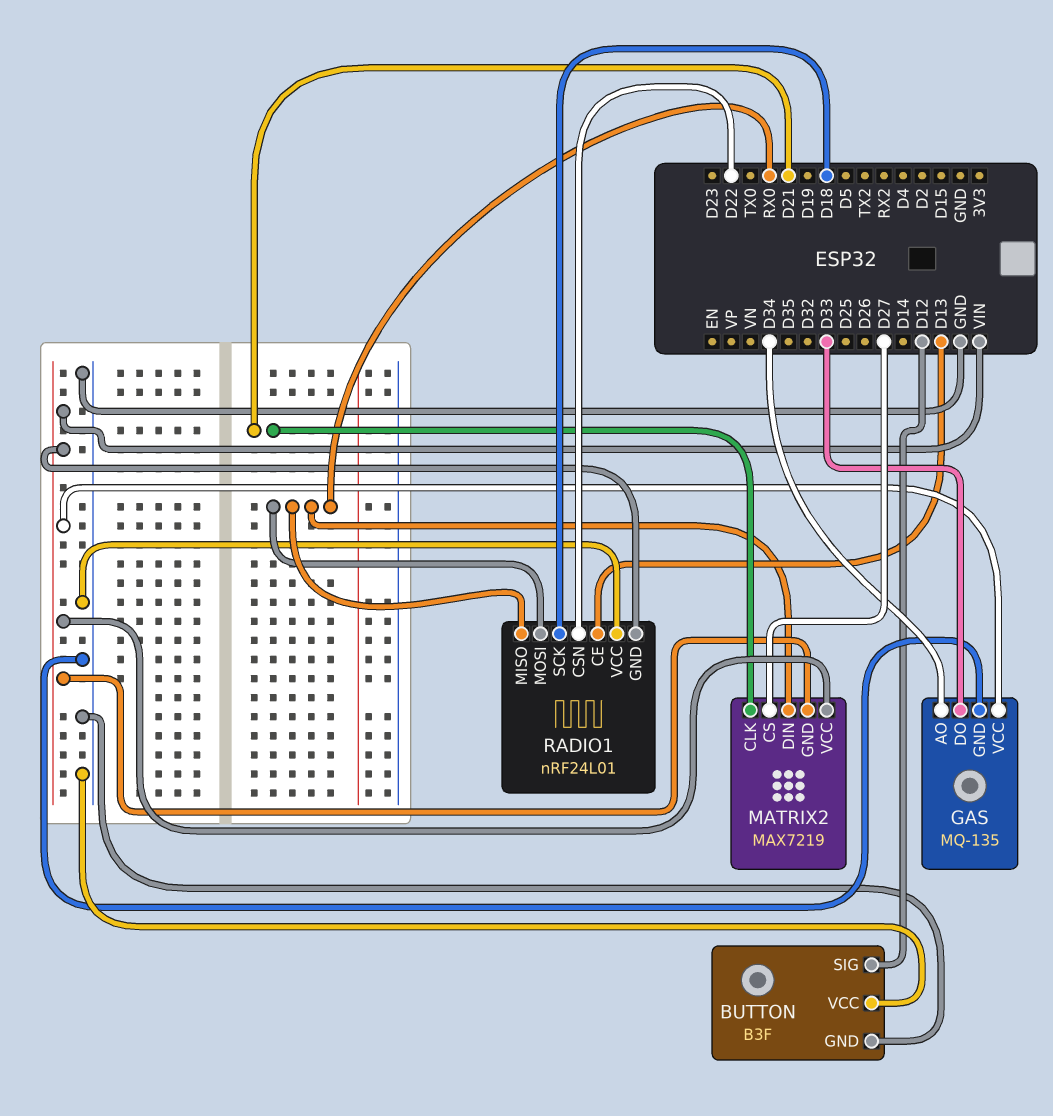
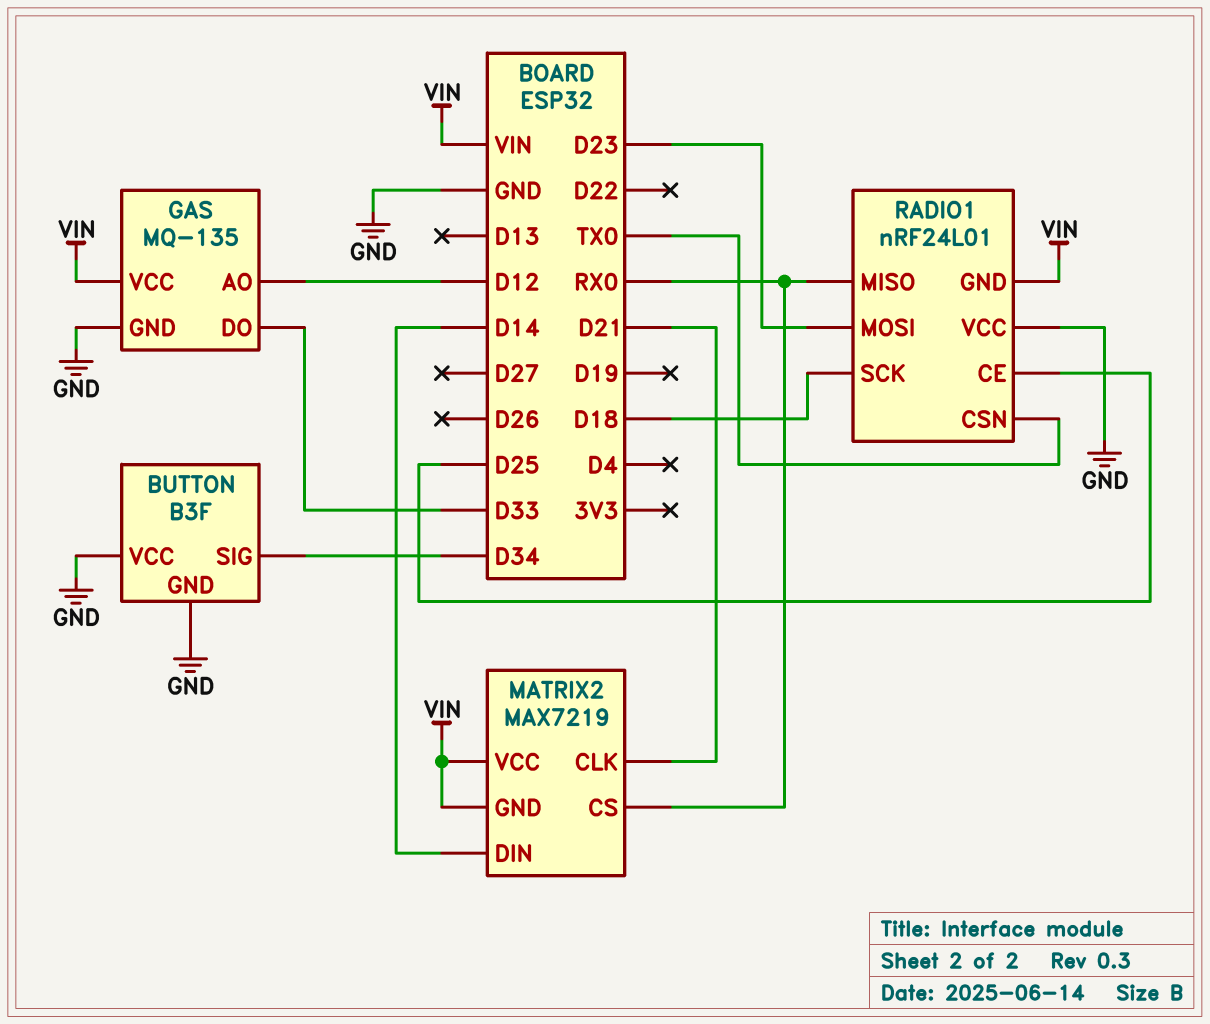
BUTTON pin SIG: D12 -> D34
GAS pin AO: D34 -> D12
MATRIX2 pin CS: D27 -> RX0
MATRIX2 pin DIN: RX0 -> D14
RADIO1 pin CE: D13 -> D25
RADIO1 pin CSN: D22 -> TX0
RADIO1 pin MOSI: RX0 -> D23

